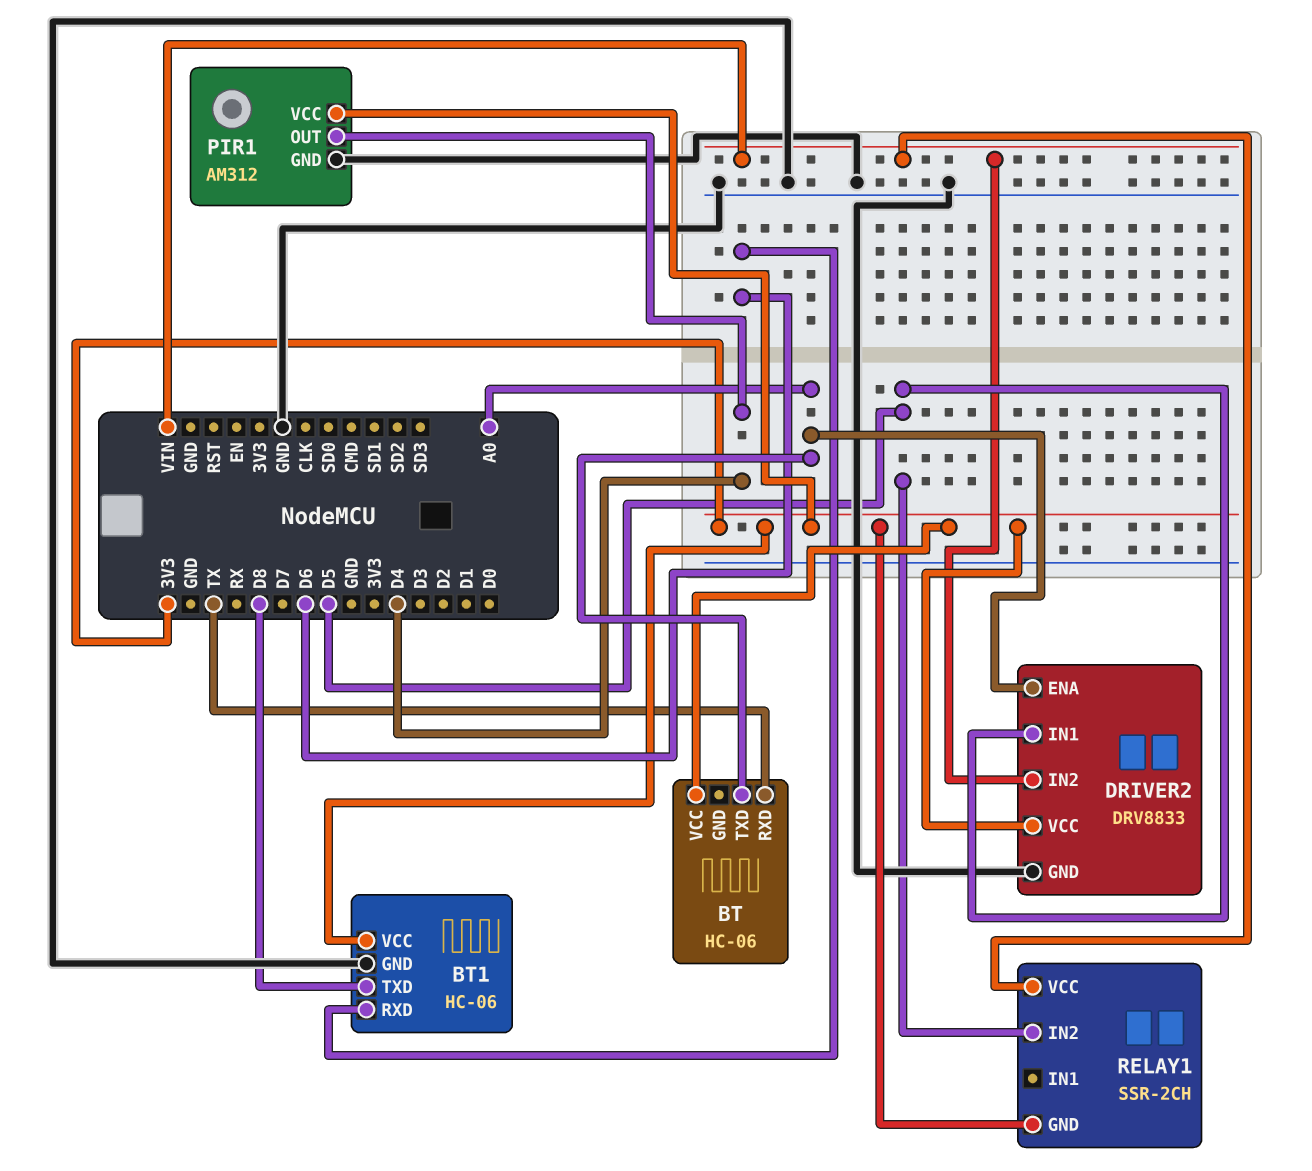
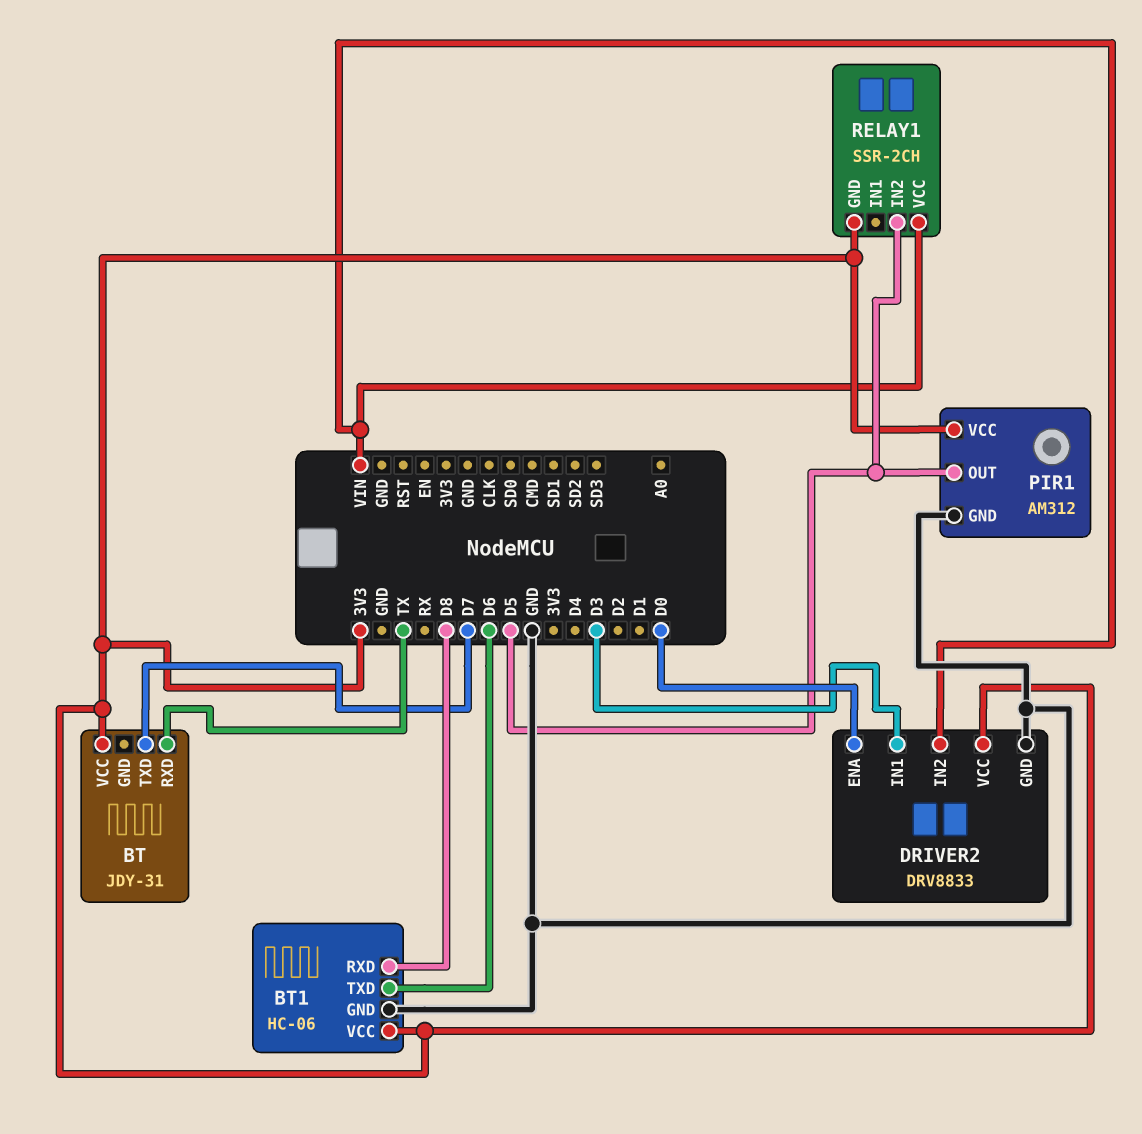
BT: HC-06 -> JDY-31
BT pin TXD: A0 -> D7
BT1 pin RXD: D6 -> D8
BT1 pin TXD: D8 -> D6
DRIVER2 pin ENA: A0 -> D0
DRIVER2 pin IN1: D5 -> D3
PIR1 pin OUT: D4 -> D5

